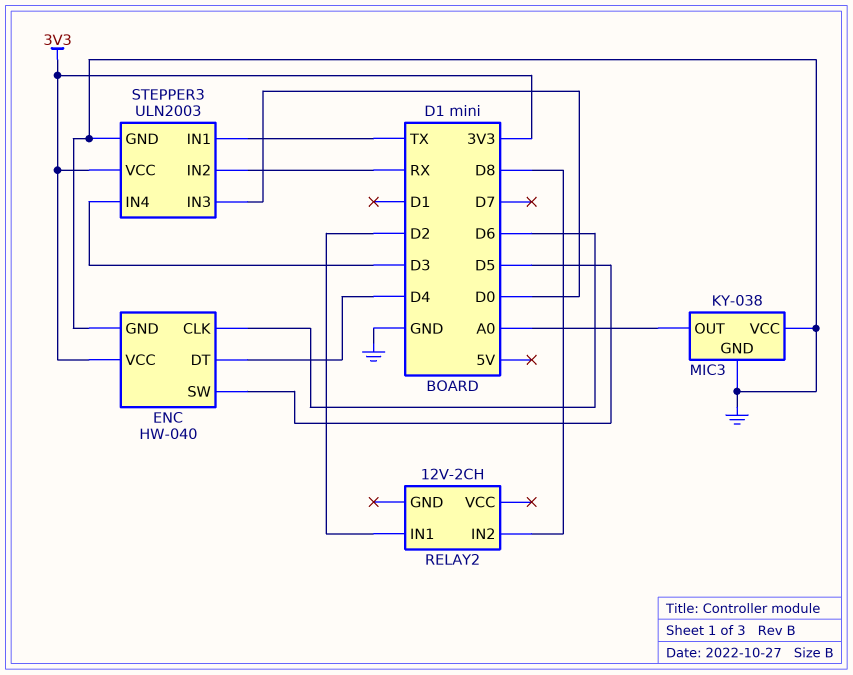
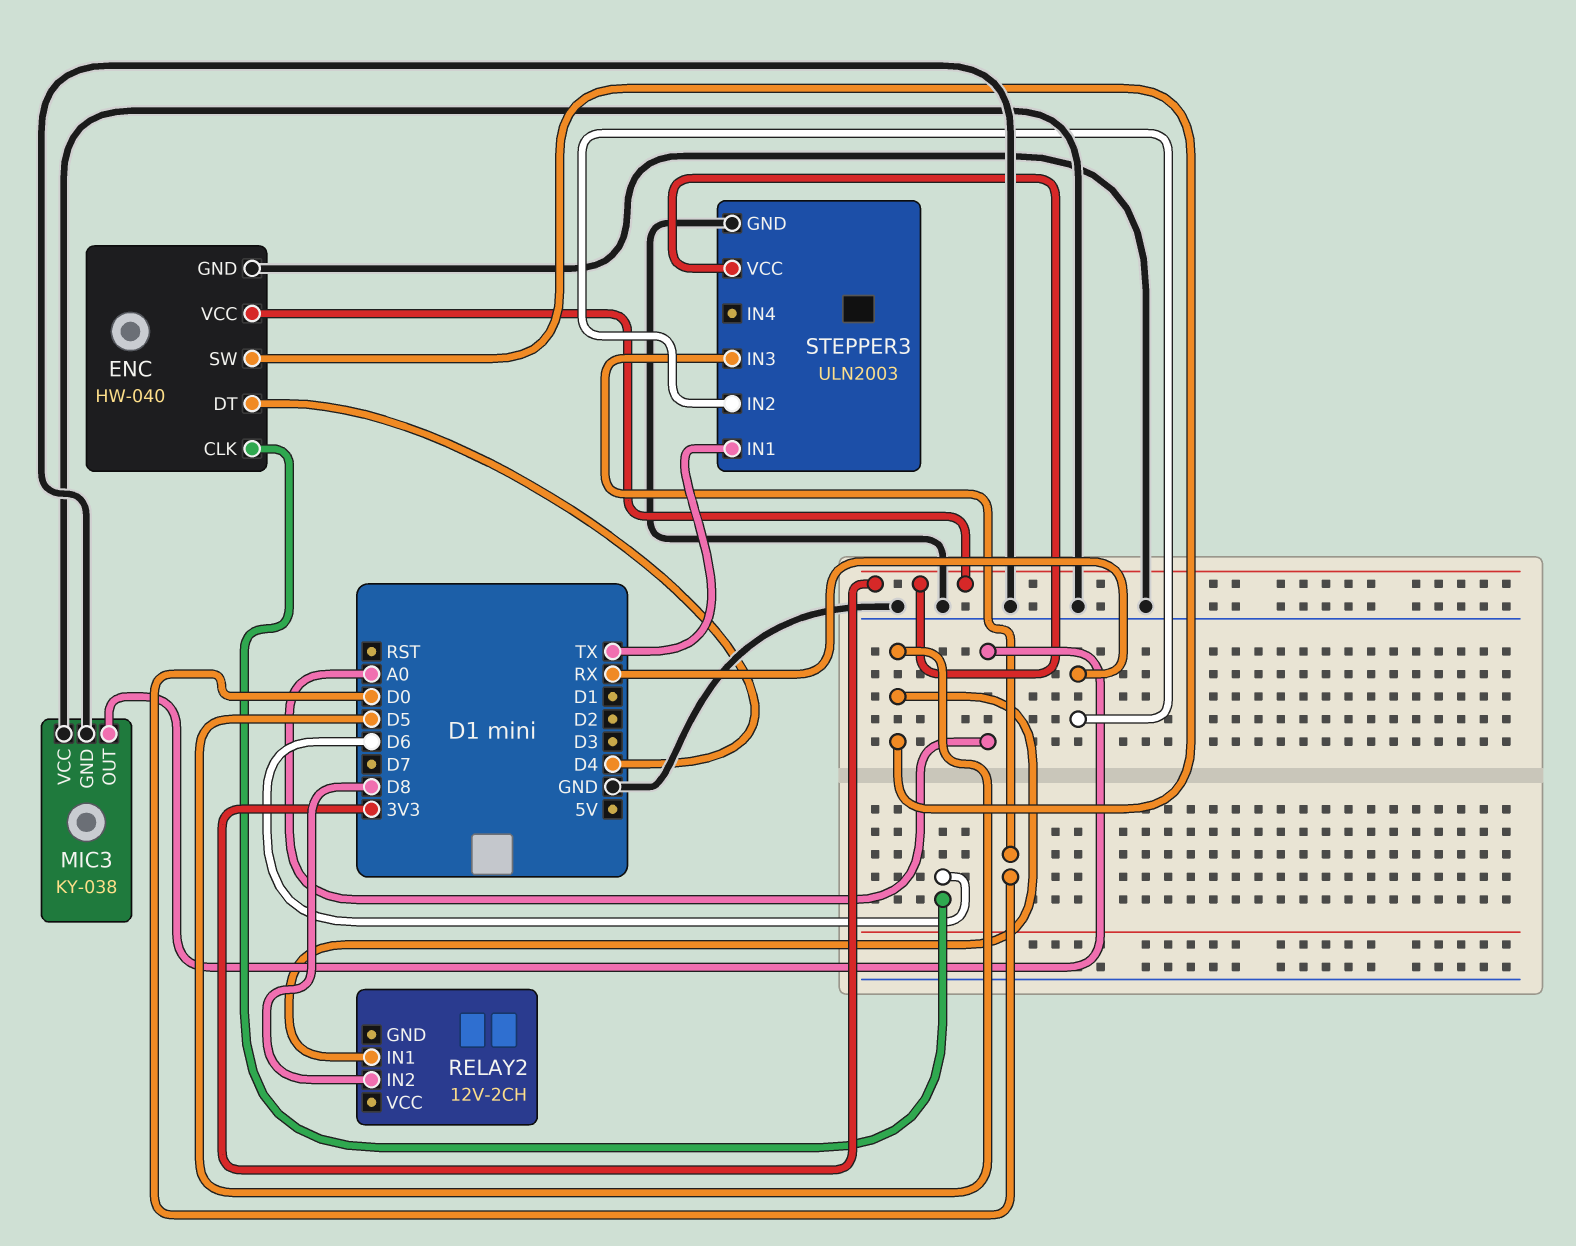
RELAY2 pin IN1: D2 -> D5
STEPPER3 pin IN4: D3 -> none

